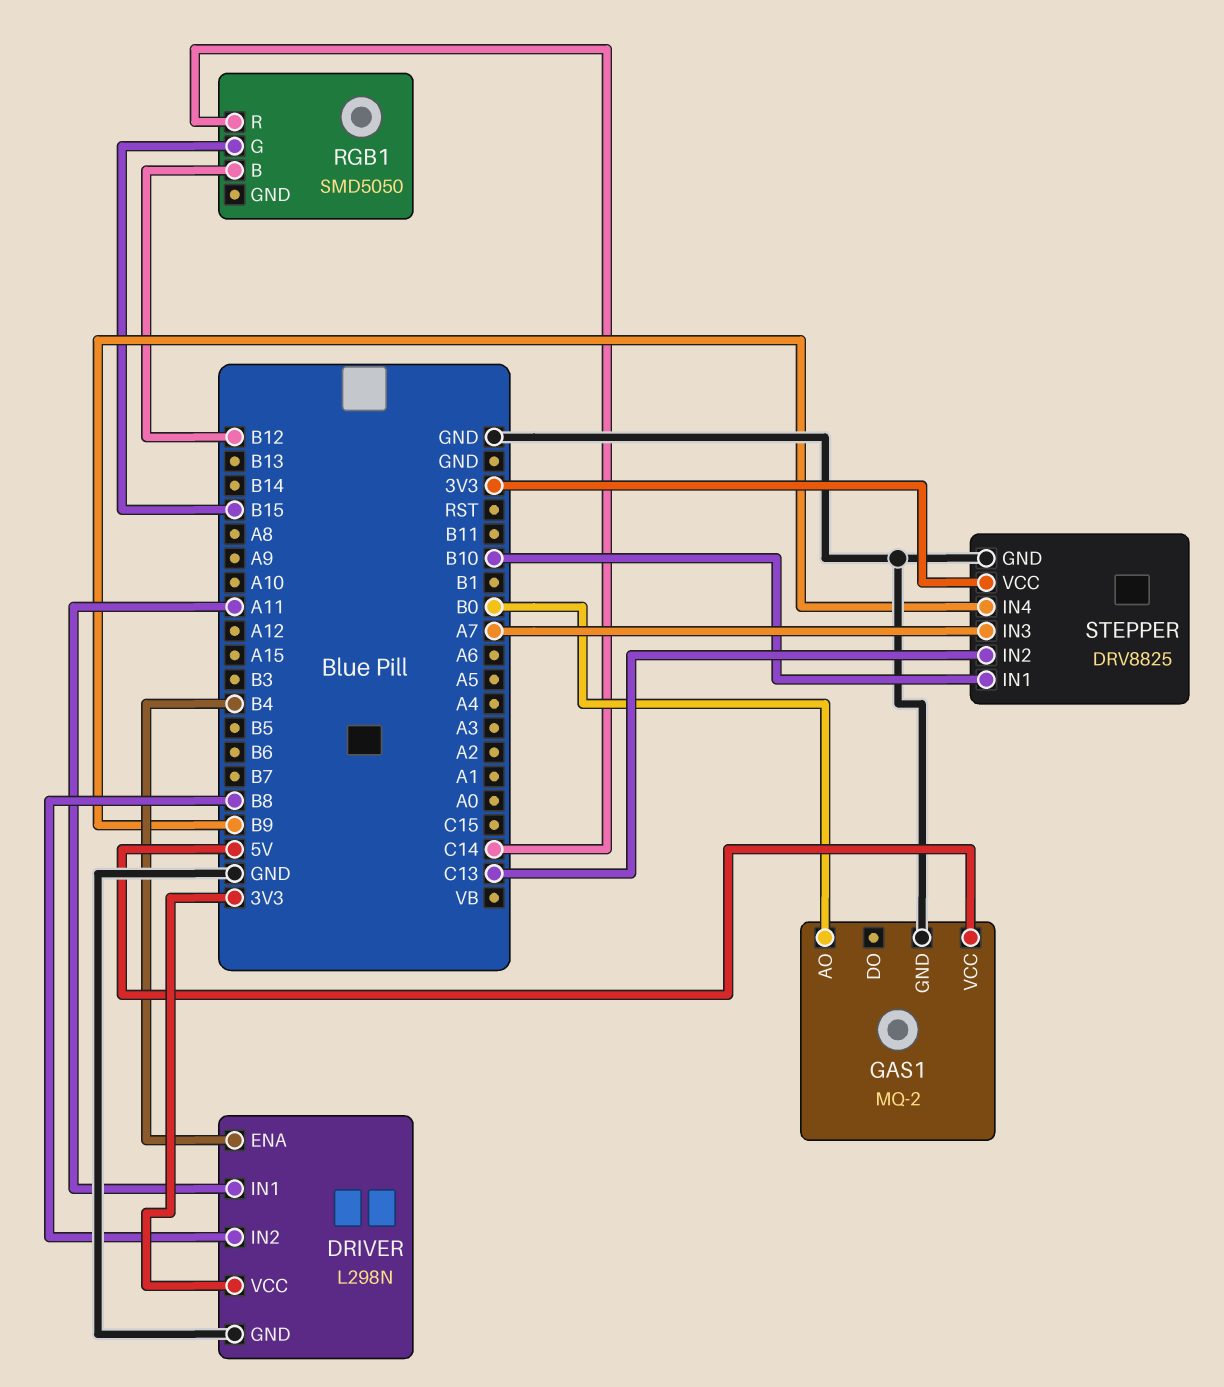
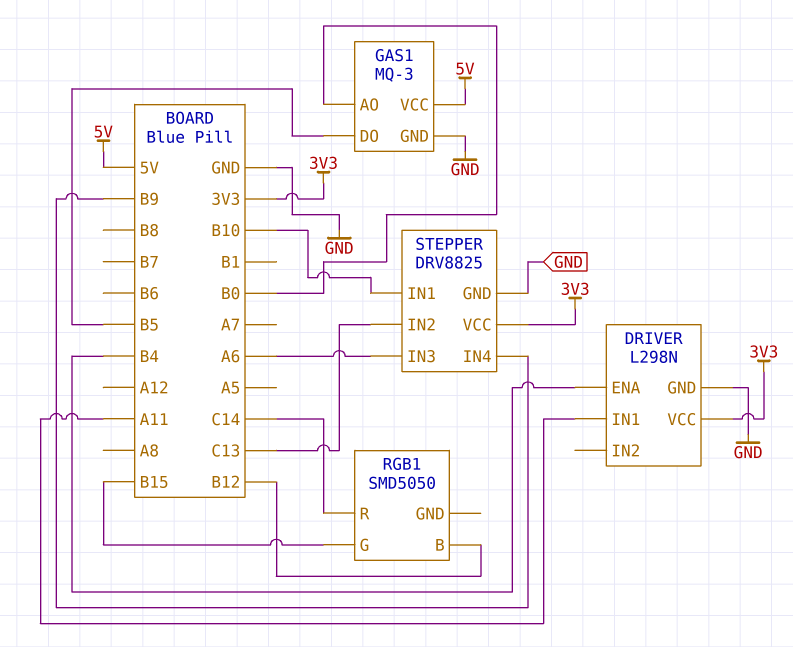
DRIVER pin IN2: B8 -> none
GAS1: MQ-2 -> MQ-3
GAS1 pin DO: none -> B5
STEPPER pin IN3: A7 -> A6

